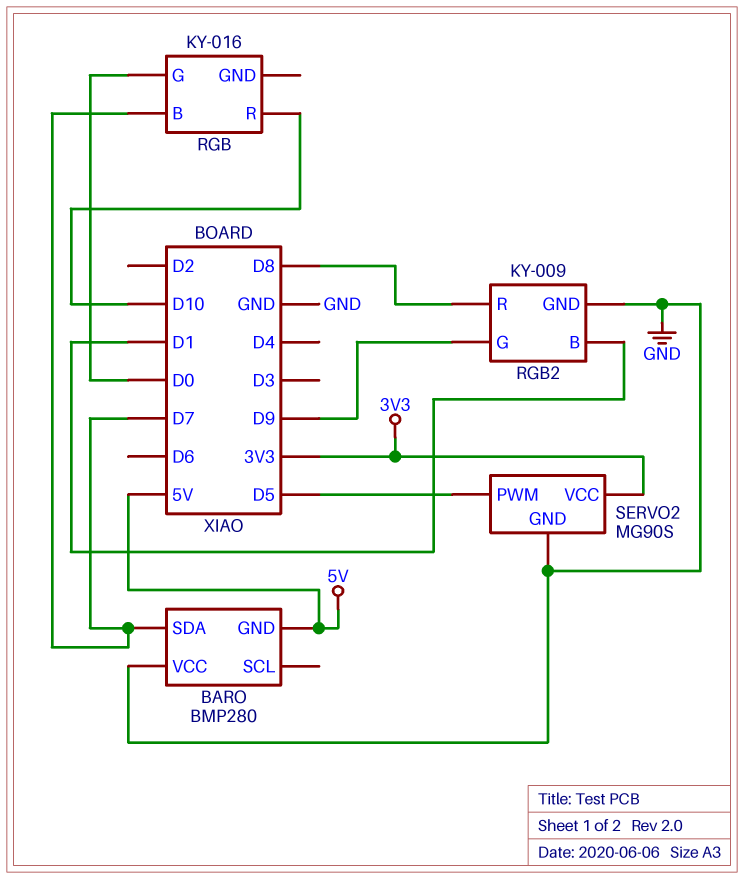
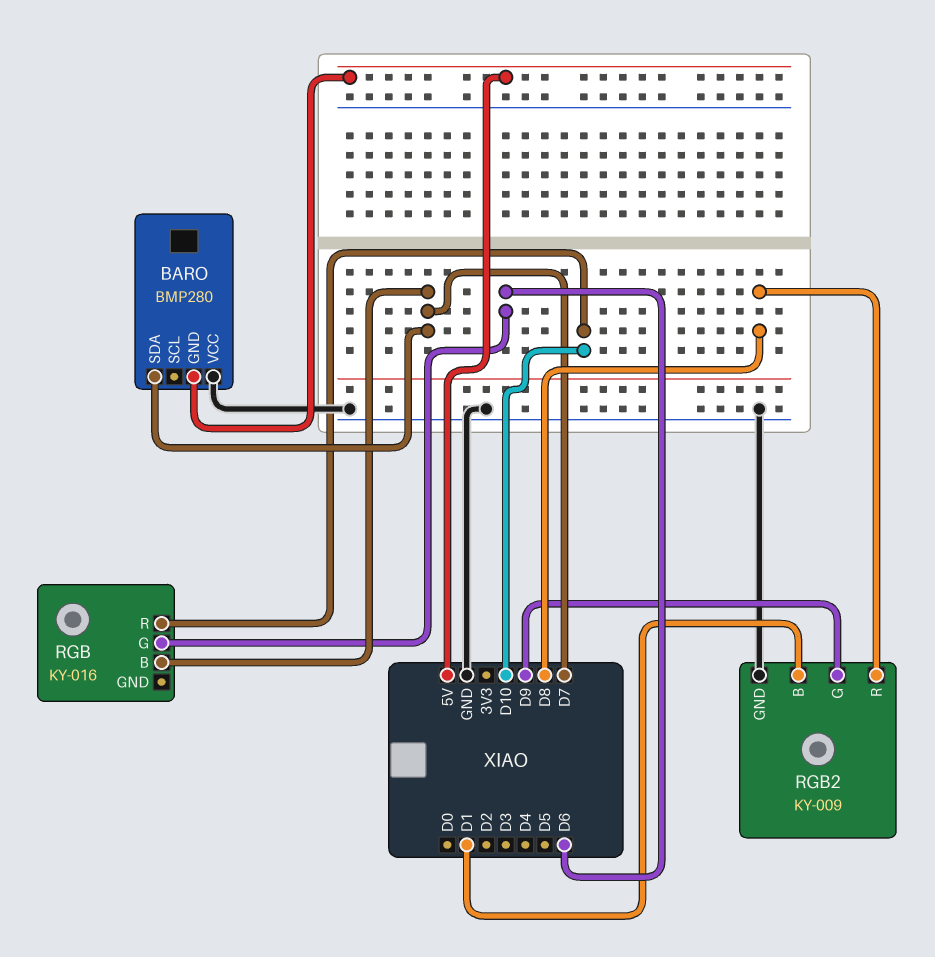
RGB pin G: D0 -> D6
SERVO2: MG90S -> none
SERVO2 pin GND: GND -> none
SERVO2 pin PWM: D5 -> none
SERVO2 pin VCC: 3V3 -> none

